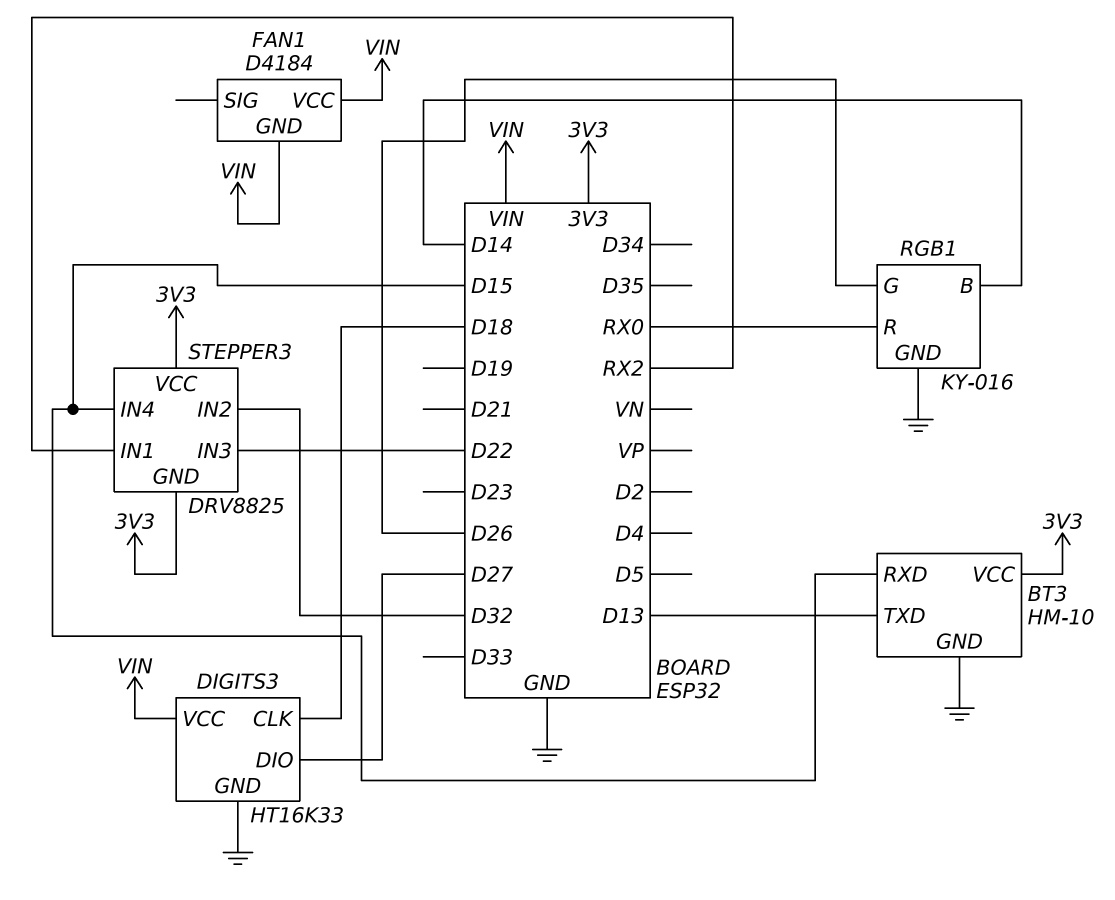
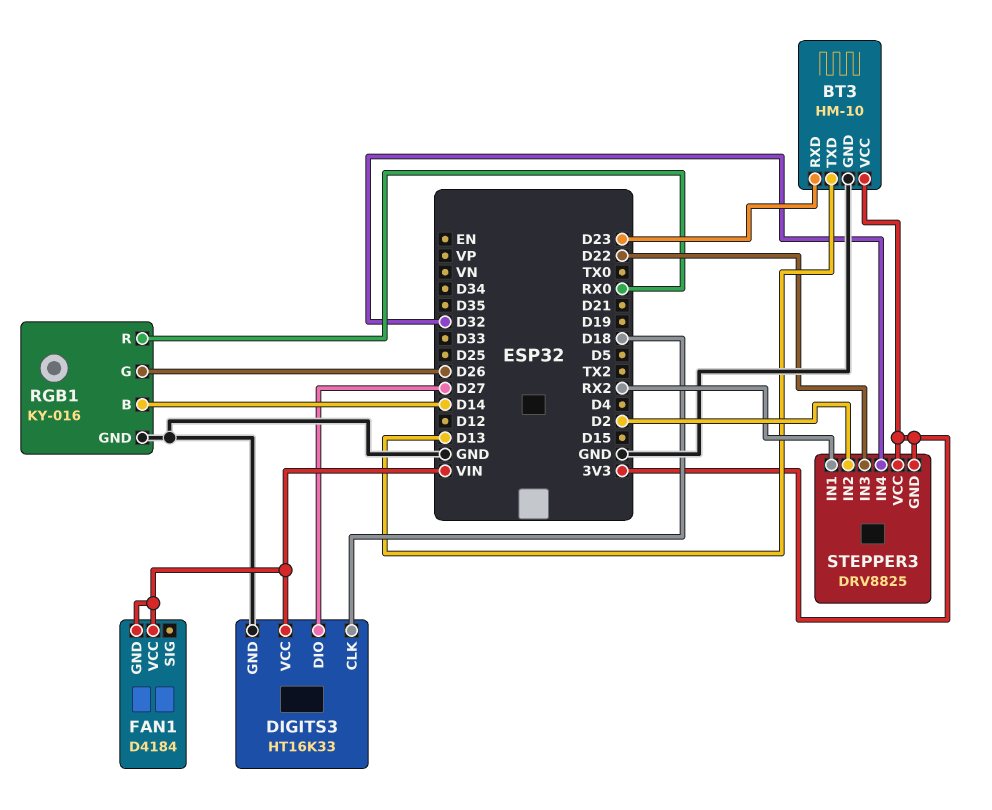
BT3 pin RXD: D15 -> D23
STEPPER3 pin IN2: D32 -> D2
STEPPER3 pin IN4: D15 -> D32

